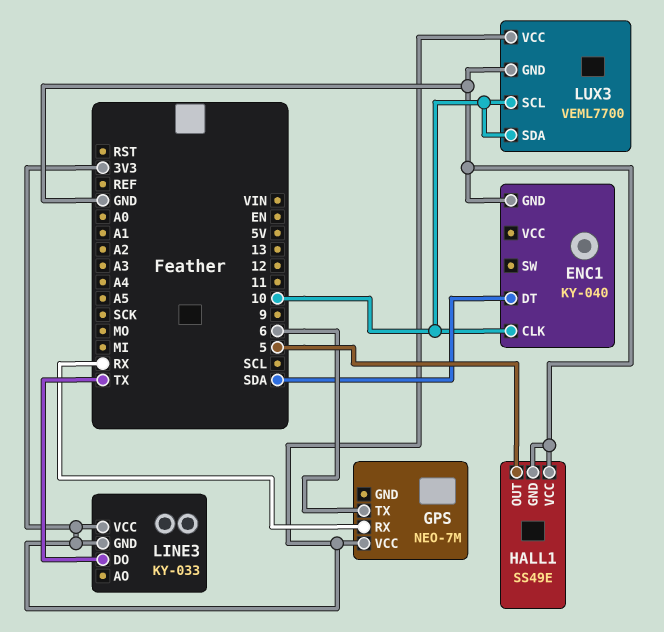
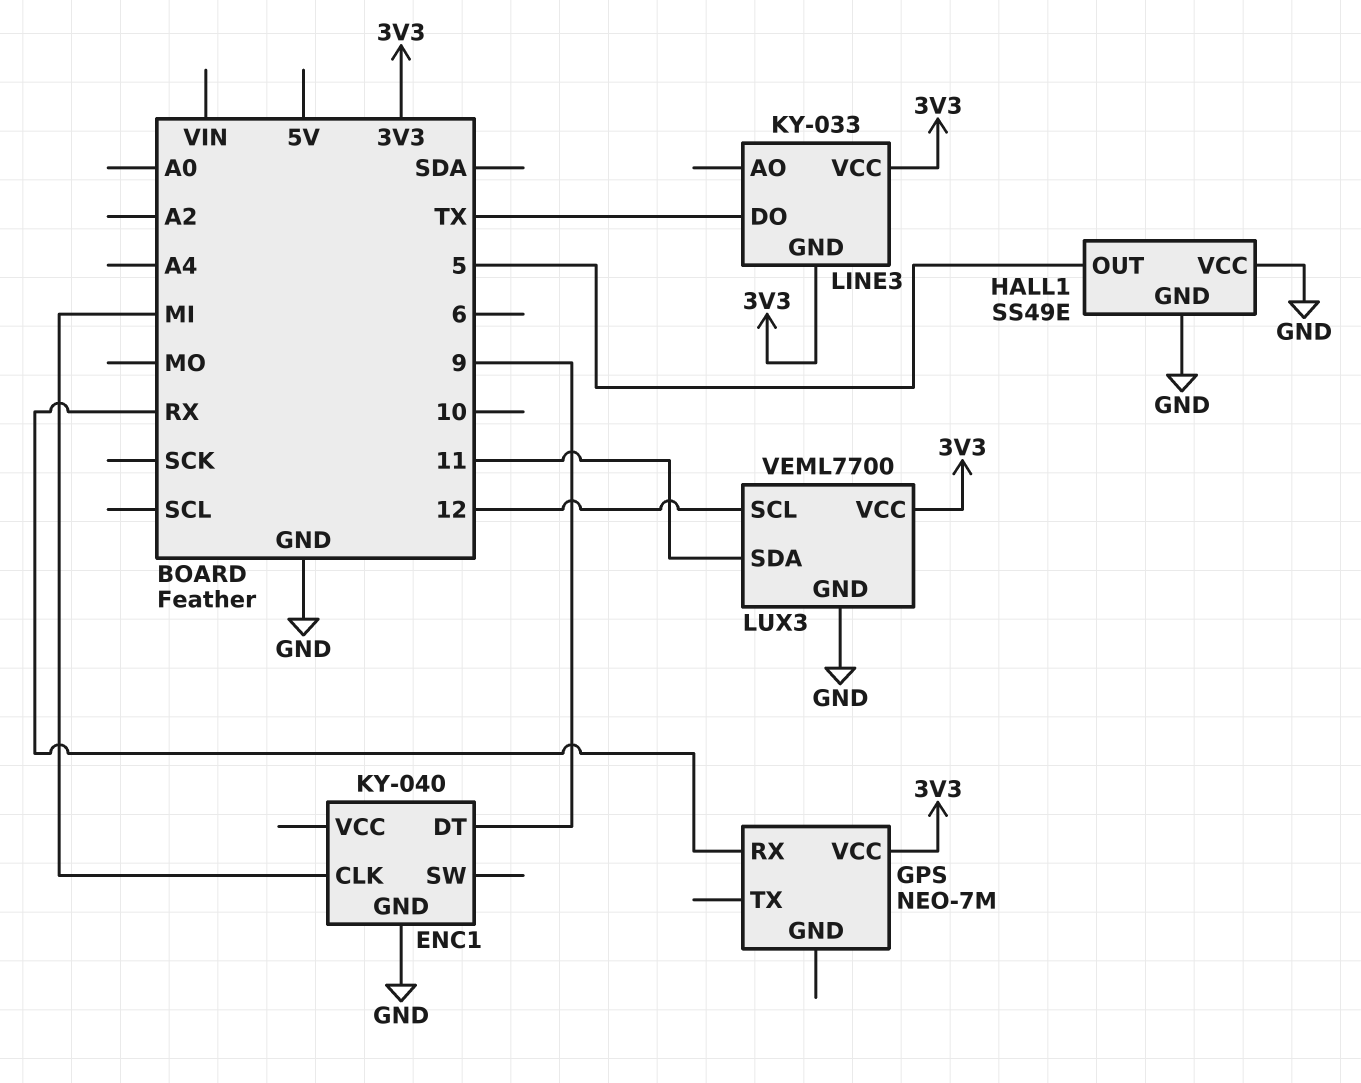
ENC1 pin CLK: 10 -> MI
ENC1 pin DT: SDA -> 9
GPS pin TX: 6 -> none
LUX3 pin SCL: 10 -> 12
LUX3 pin SDA: 10 -> 11

